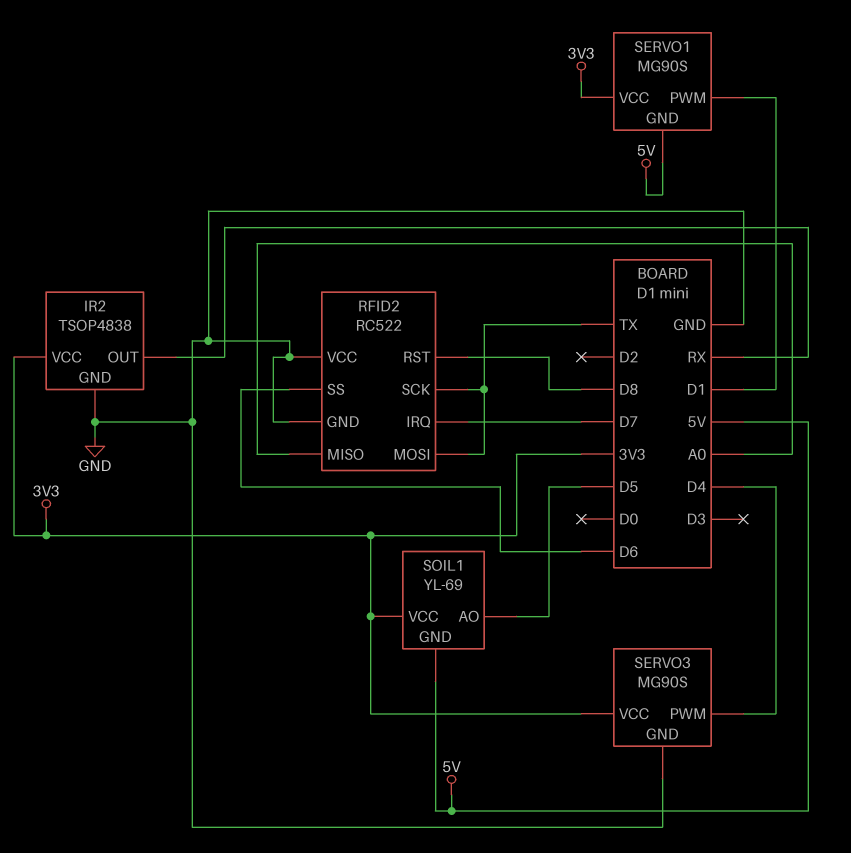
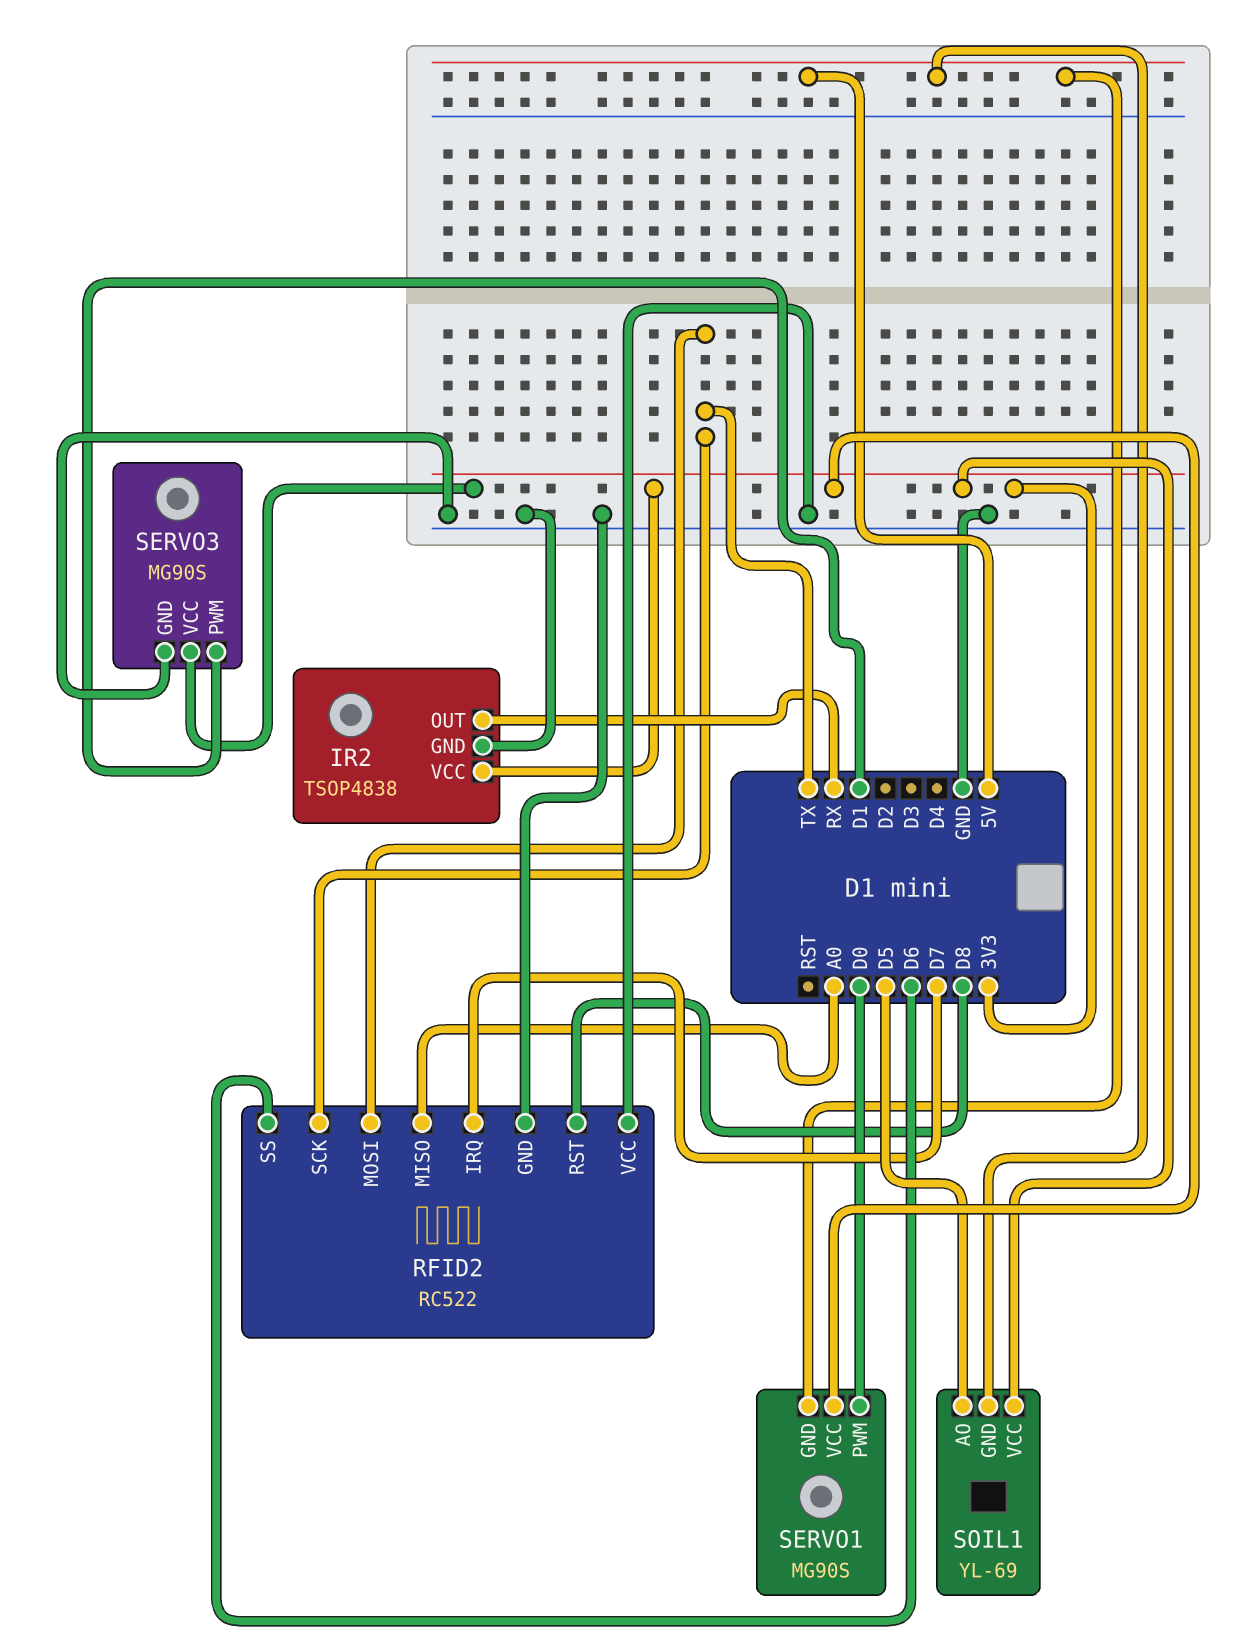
SERVO1 pin PWM: D1 -> D0
SERVO3 pin PWM: D4 -> D1

